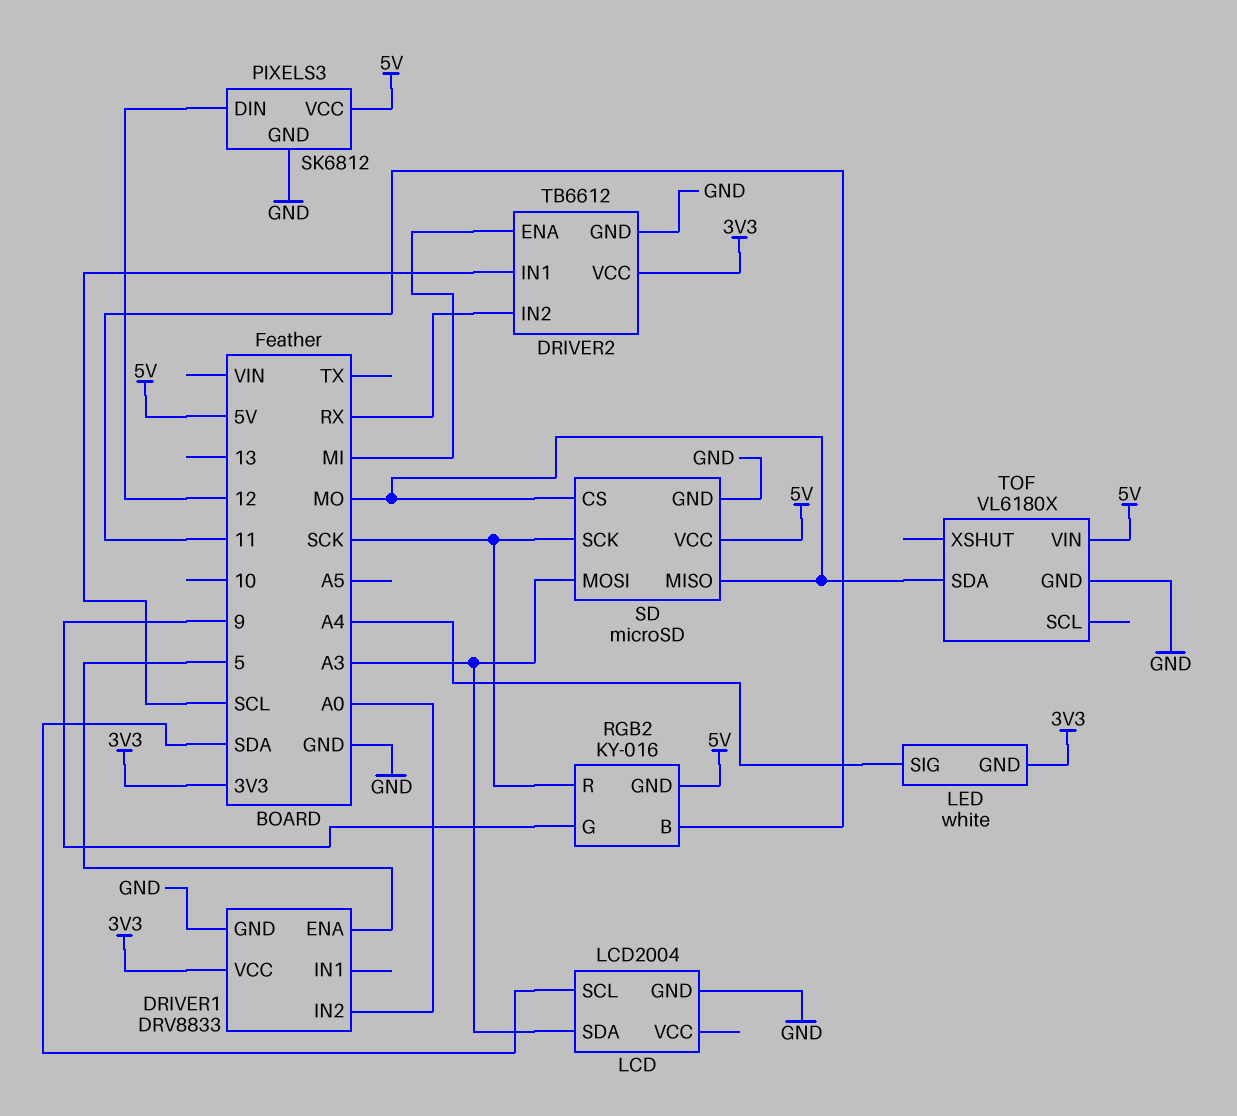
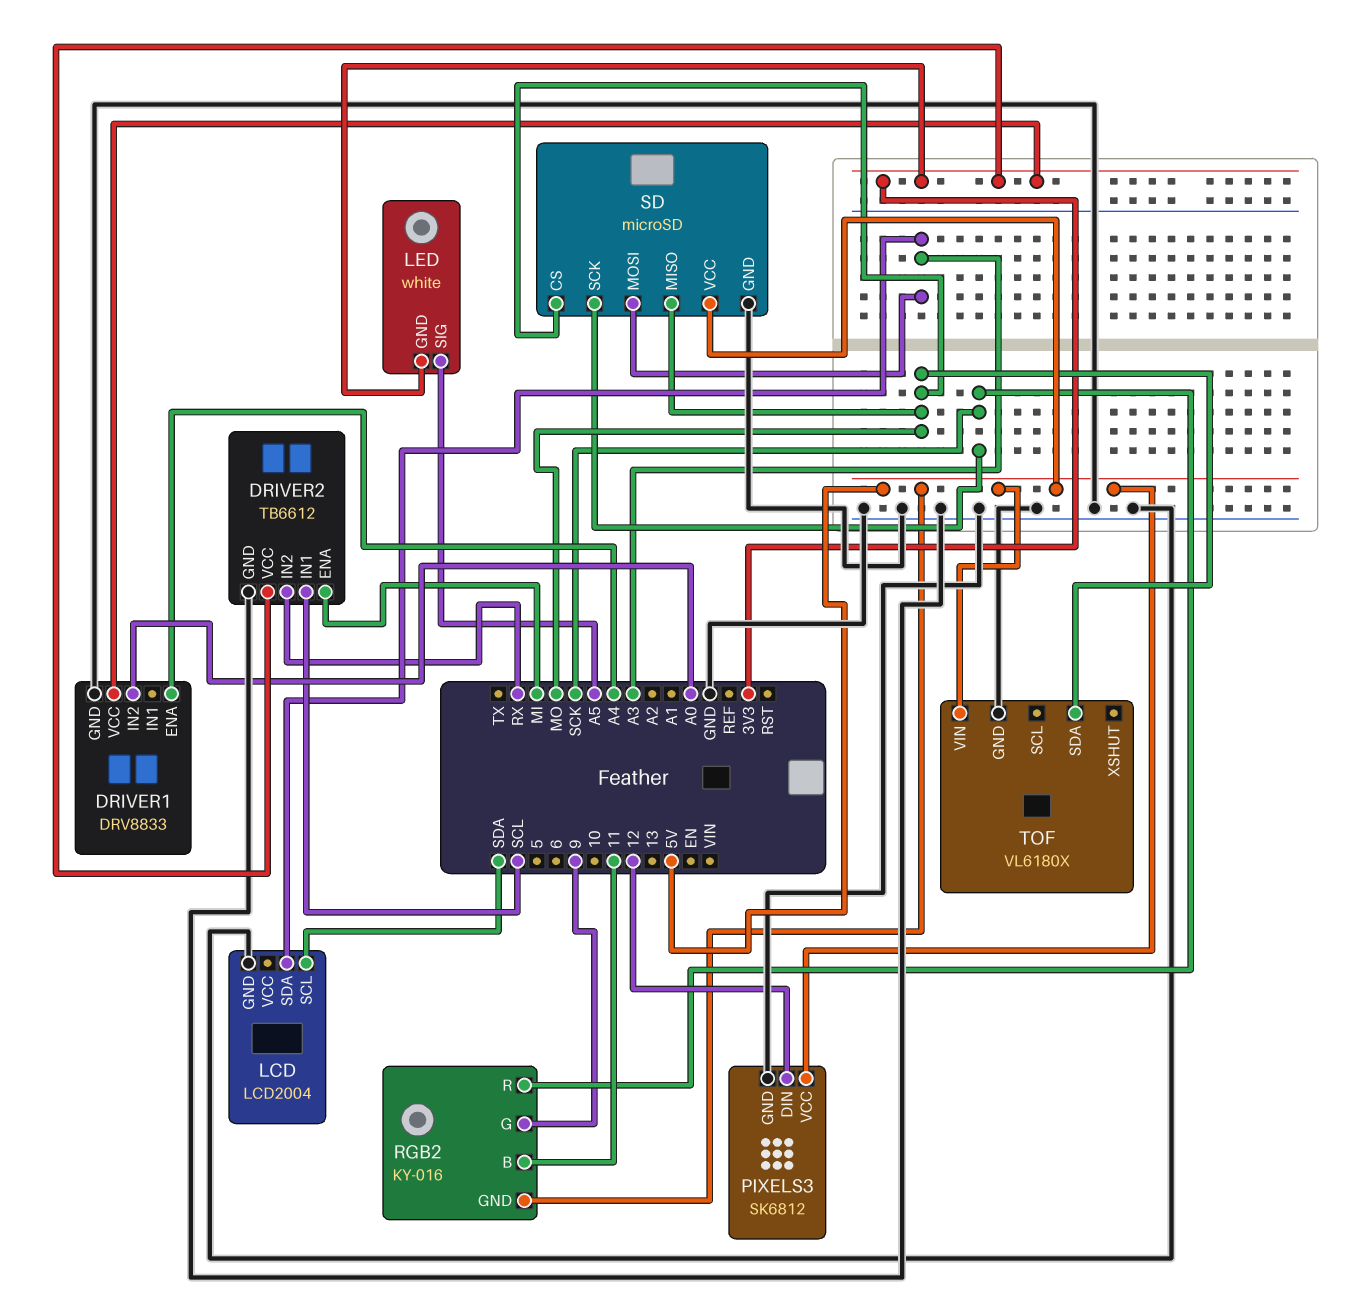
DRIVER1 pin ENA: 5 -> A4
LED pin SIG: A4 -> A5

